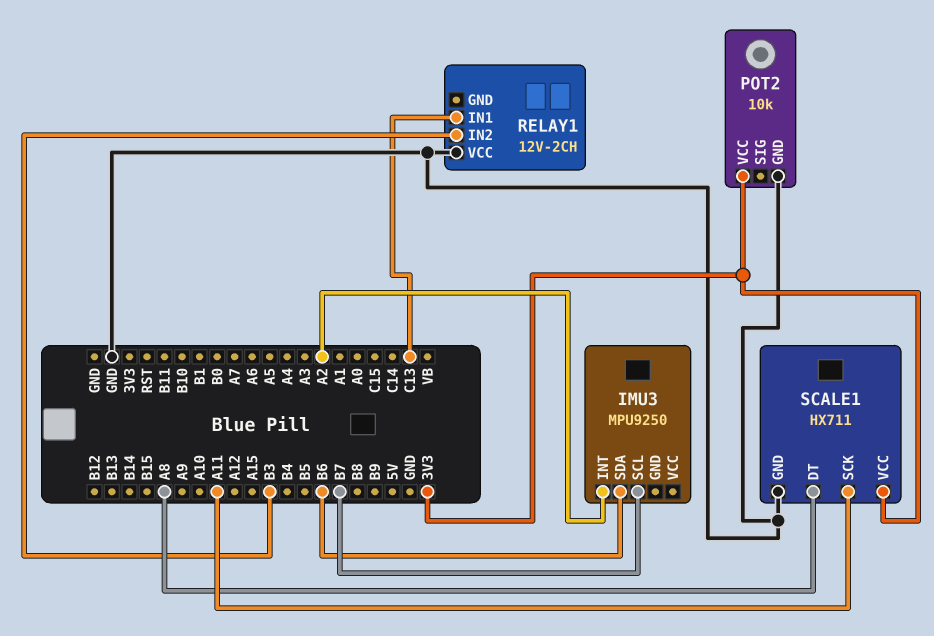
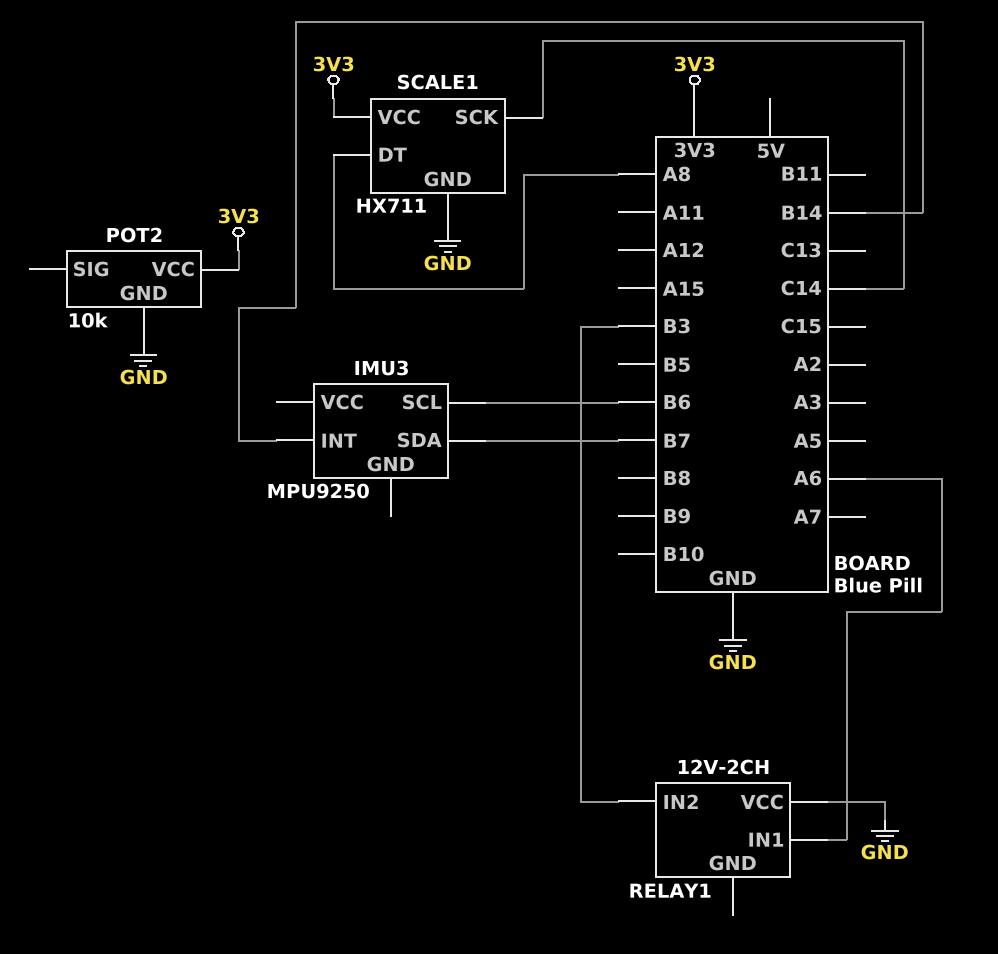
IMU3 pin INT: A2 -> B14
IMU3 pin SCL: B7 -> B6
IMU3 pin SDA: B6 -> B7
RELAY1 pin IN1: C13 -> A6
SCALE1 pin SCK: A11 -> C14

